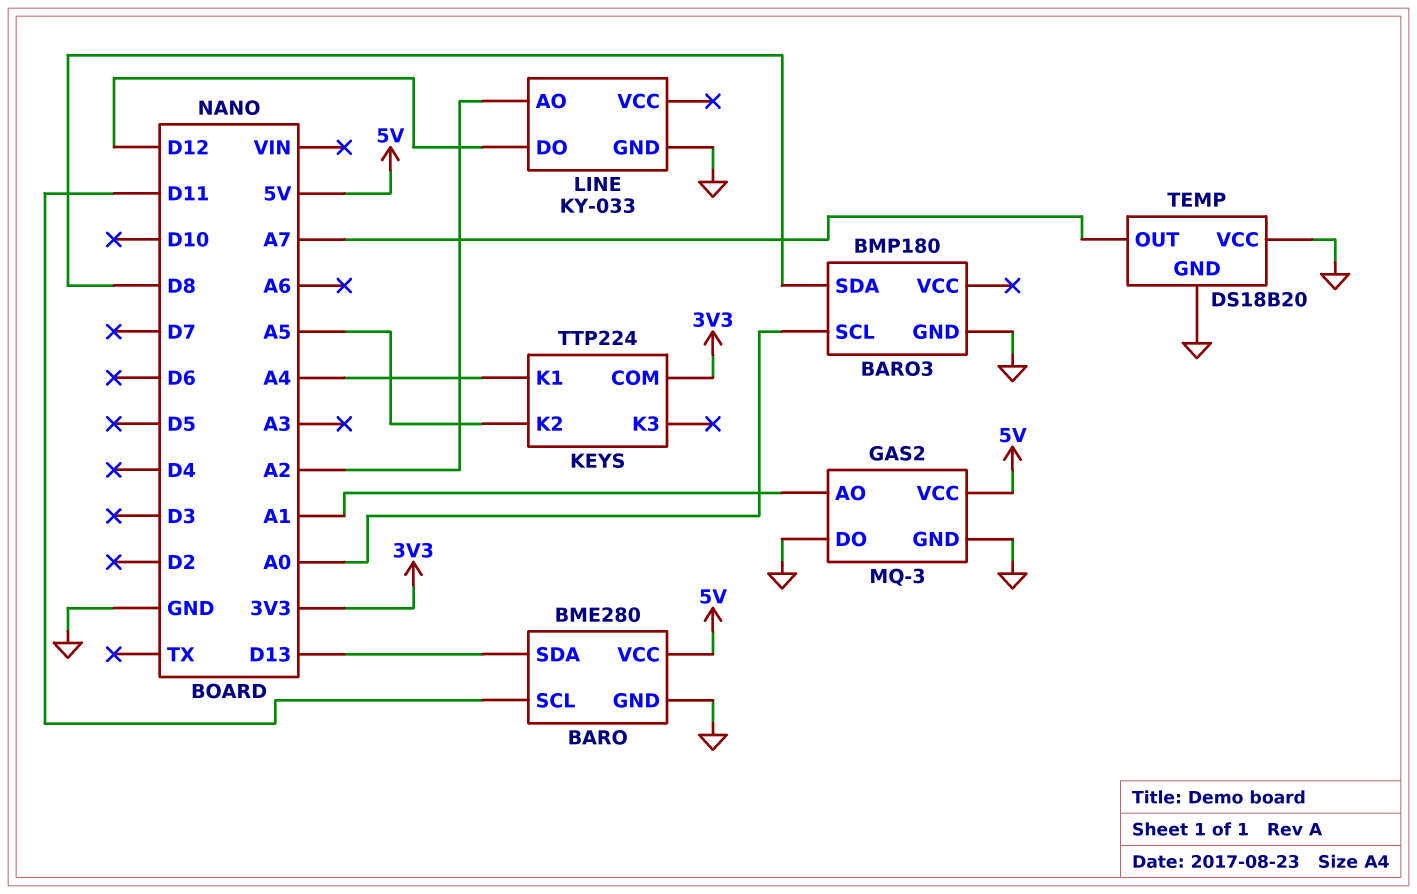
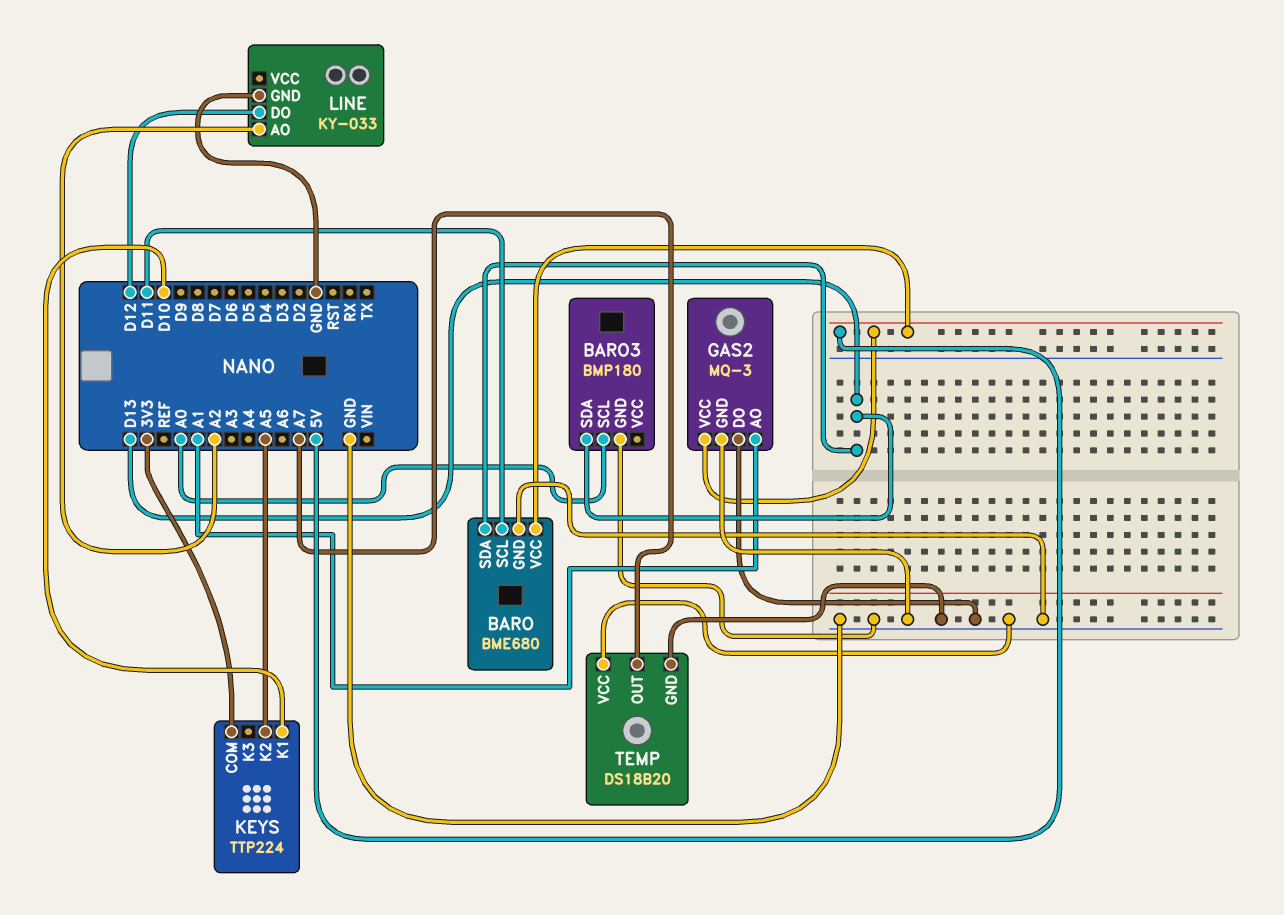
BARO: BME280 -> BME680
BARO3 pin SDA: D8 -> D13
KEYS pin K1: A4 -> D10

